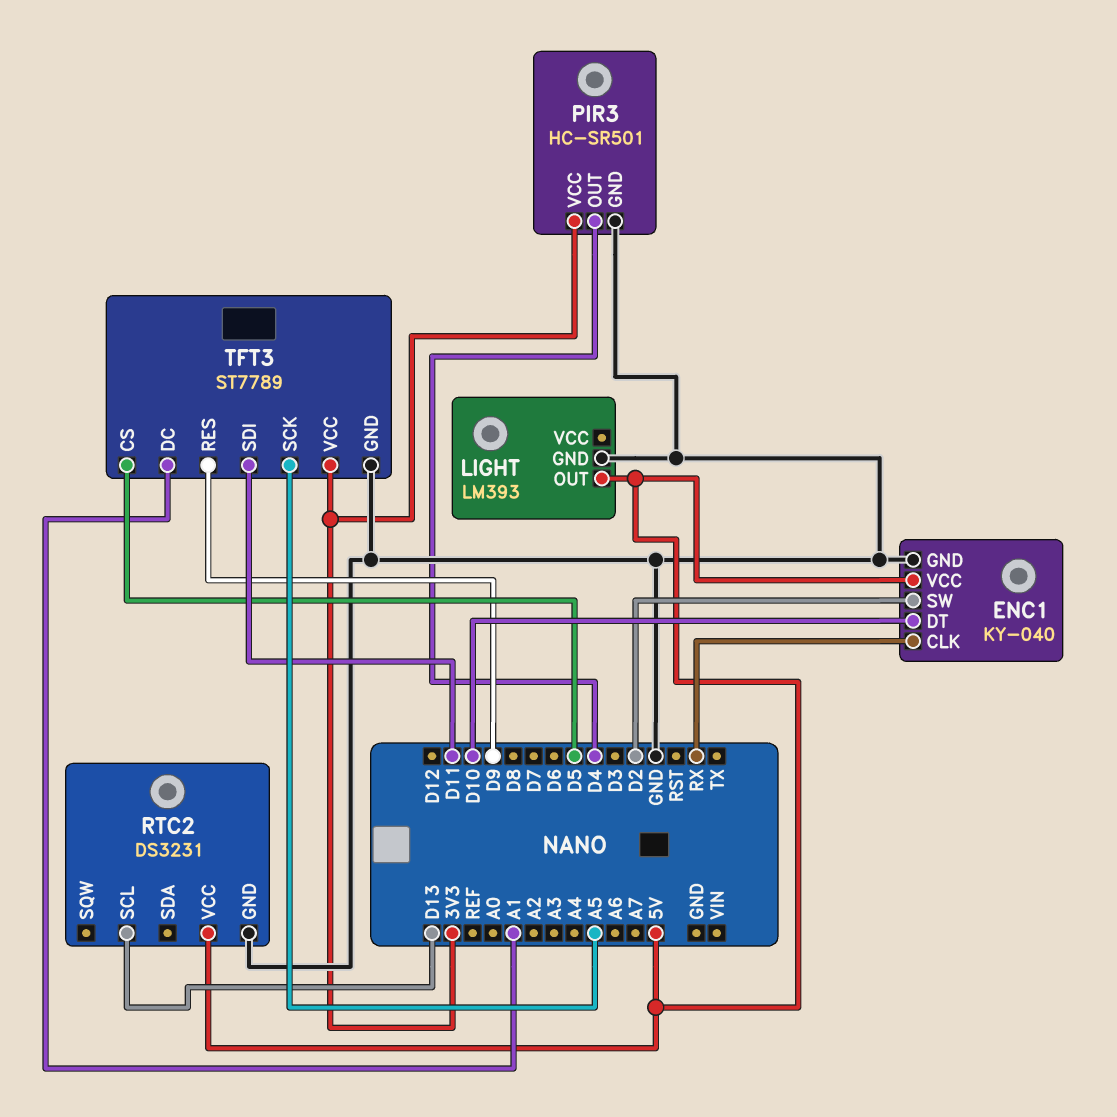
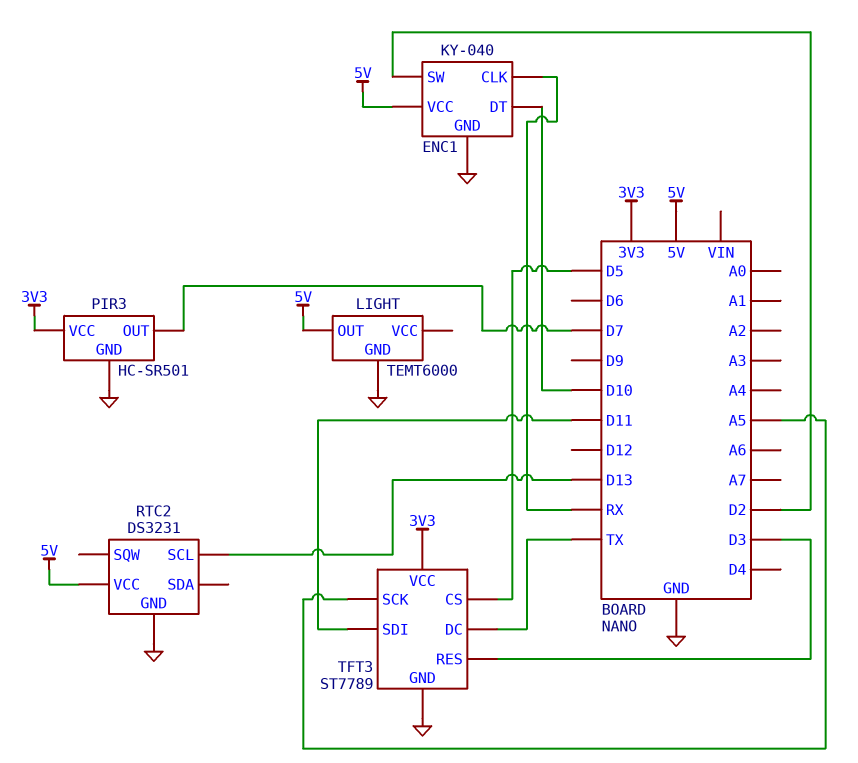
LIGHT: LM393 -> TEMT6000
PIR3 pin OUT: D4 -> D7
TFT3 pin DC: A1 -> TX
TFT3 pin RES: D9 -> D3

